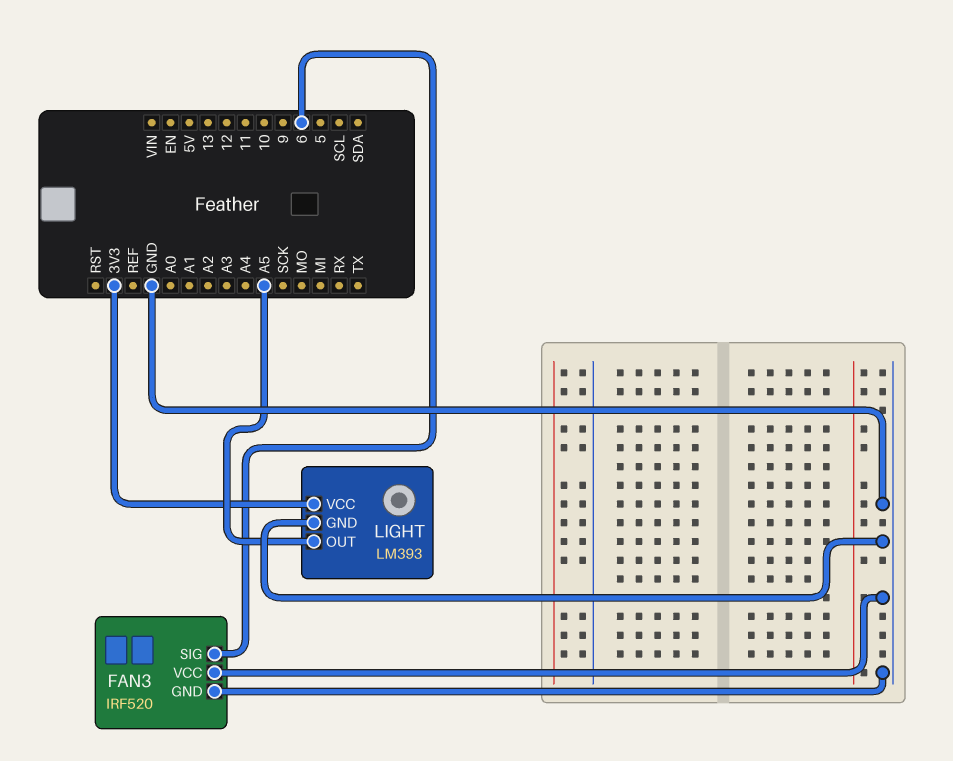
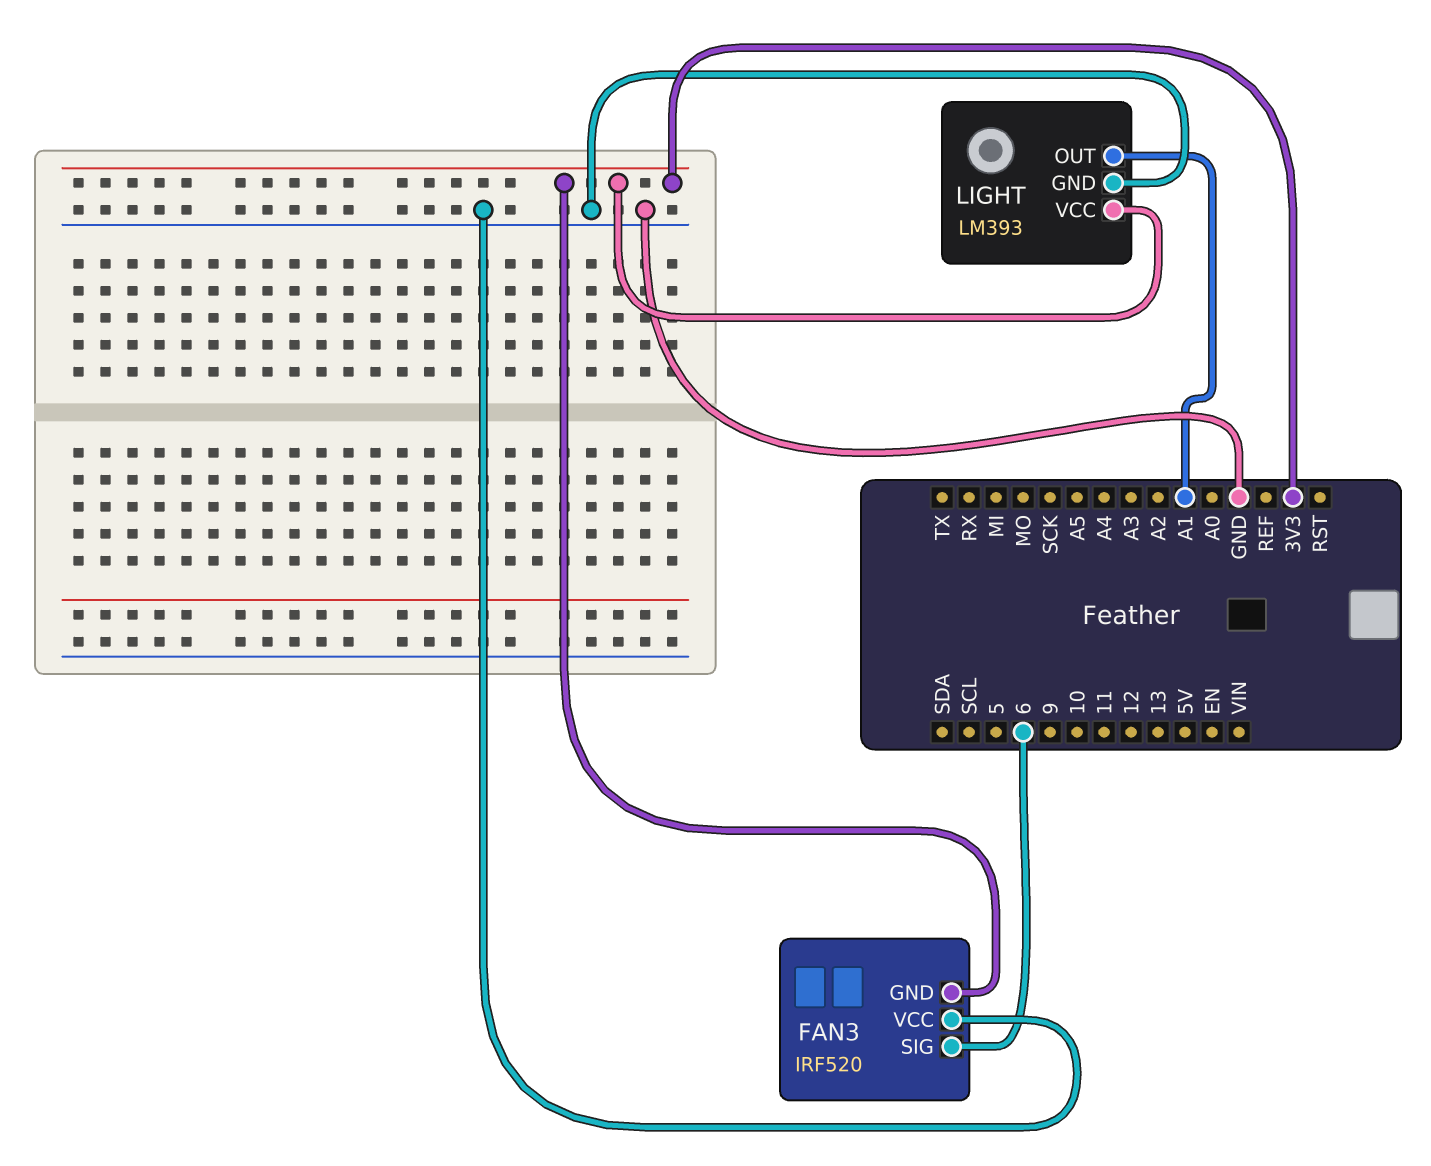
FAN3 pin GND: GND -> 3V3
LIGHT pin OUT: A5 -> A1

